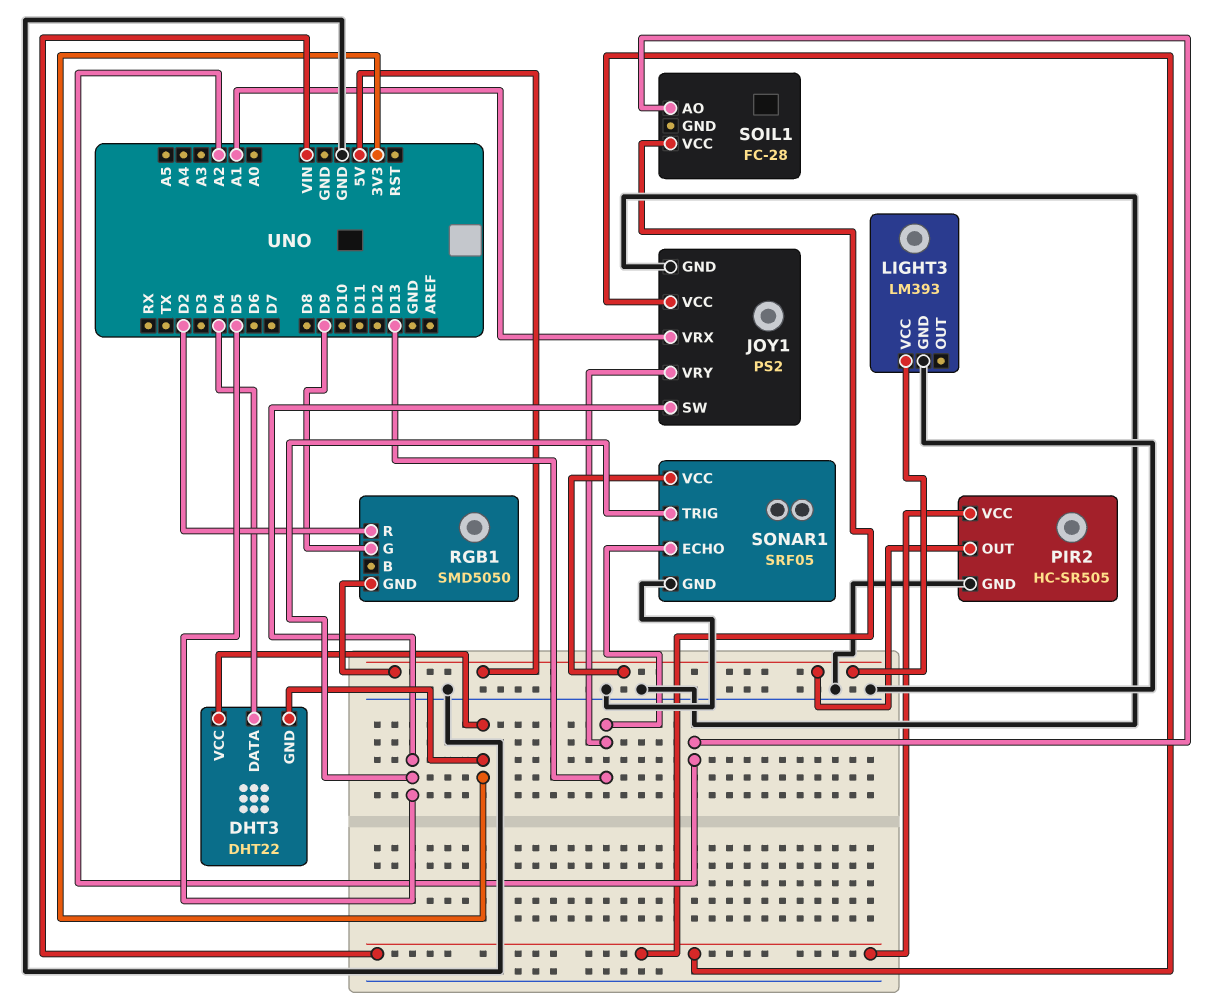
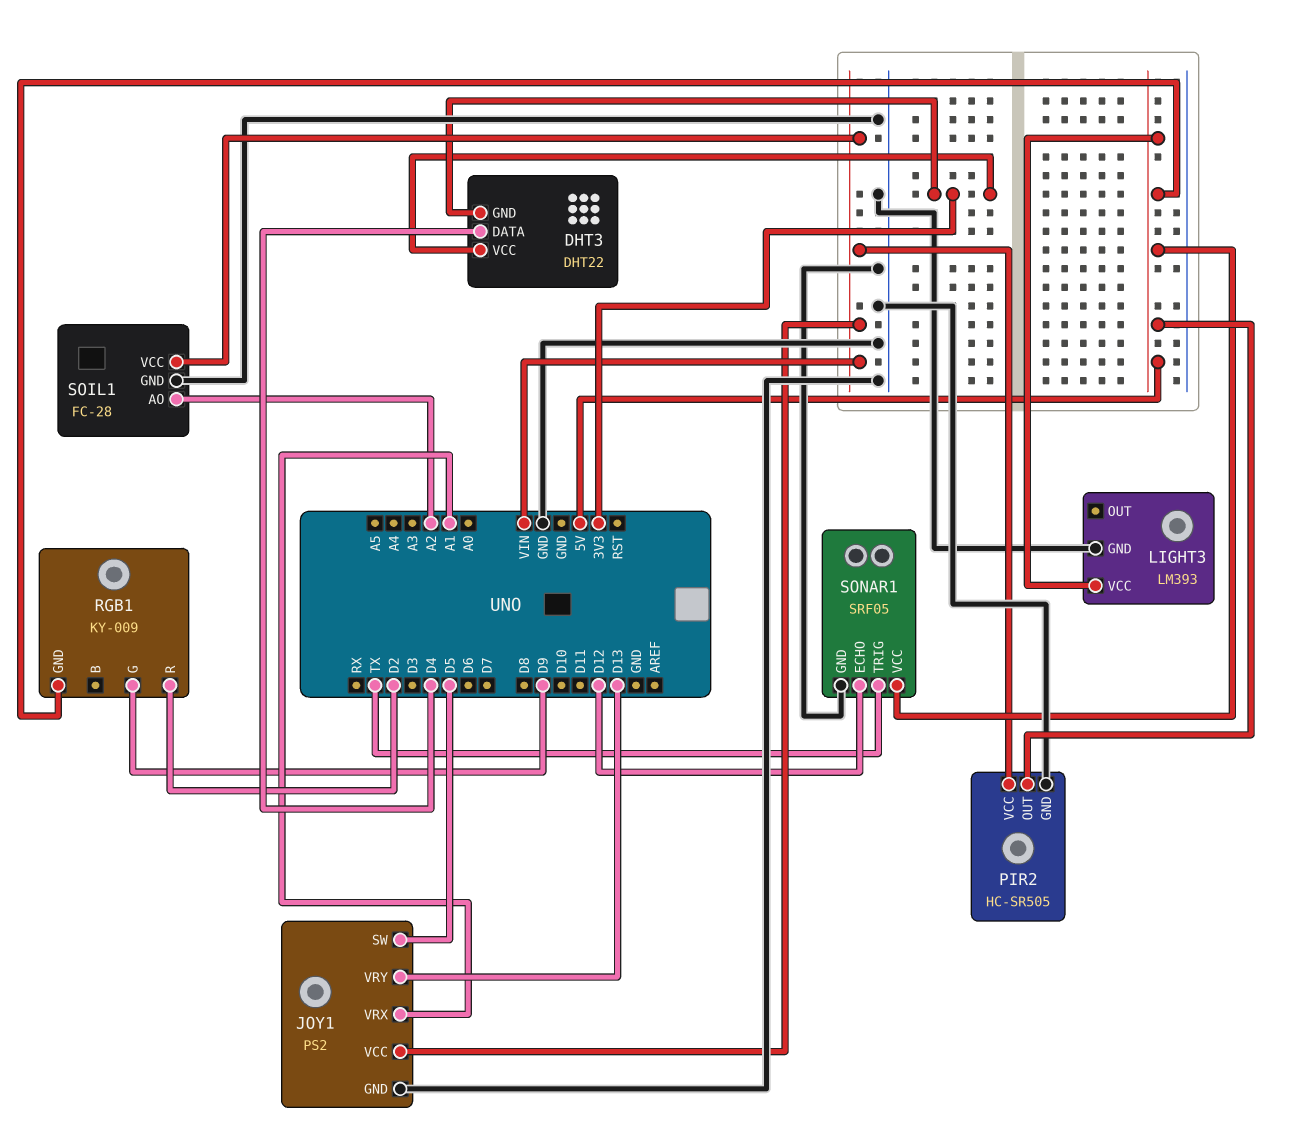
RGB1: SMD5050 -> KY-009
SOIL1 pin GND: none -> GND
SONAR1 pin ECHO: D13 -> D12
SONAR1 pin TRIG: D5 -> TX

